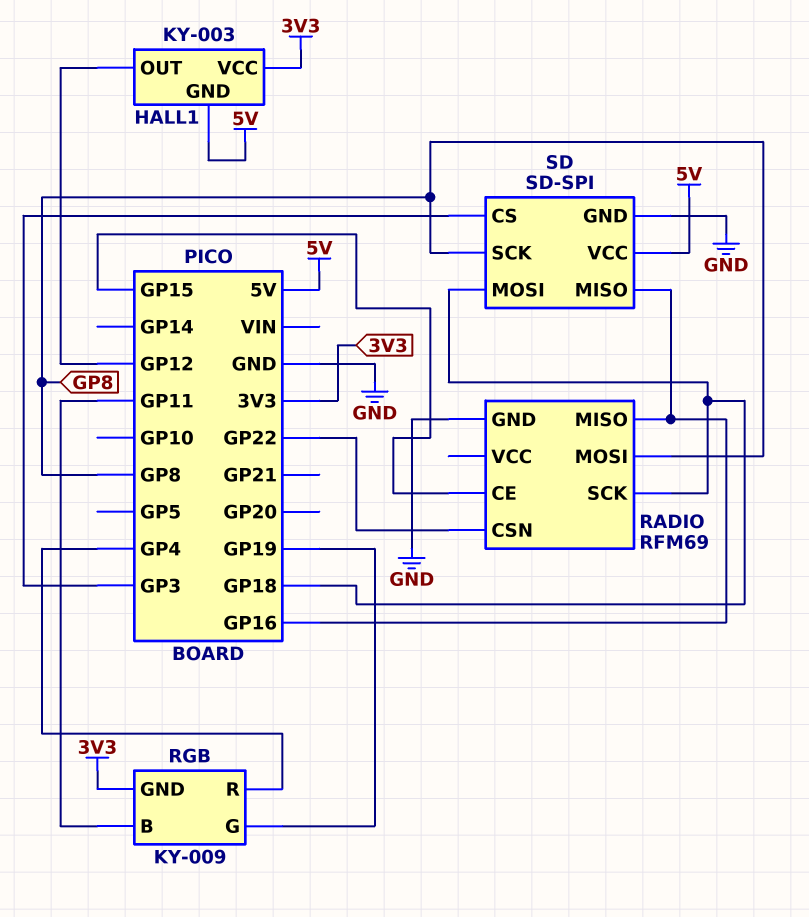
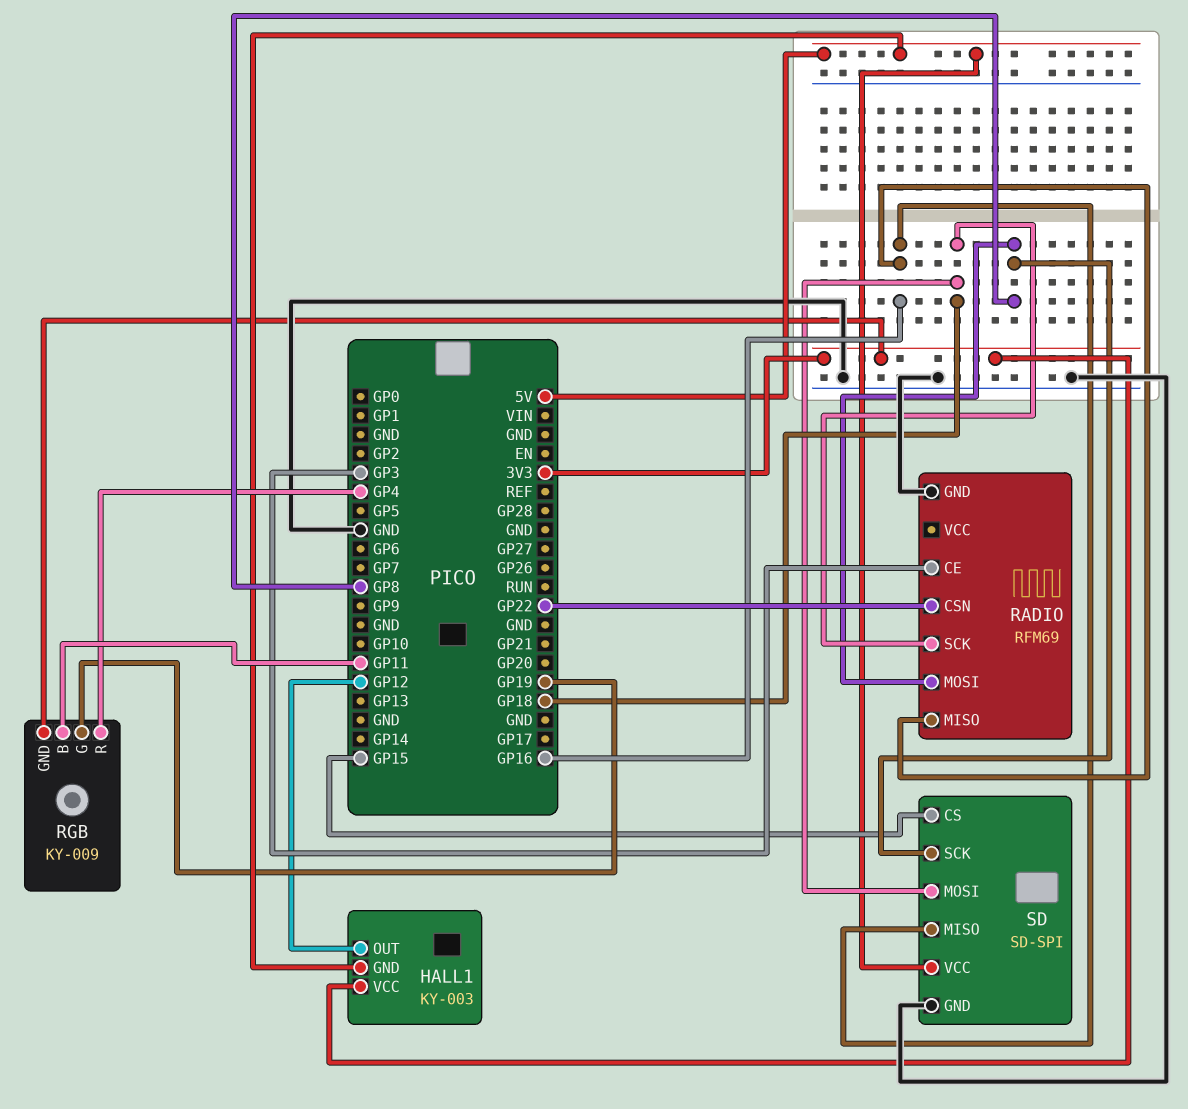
RADIO pin CE: GP15 -> GP3
SD pin CS: GP3 -> GP15

